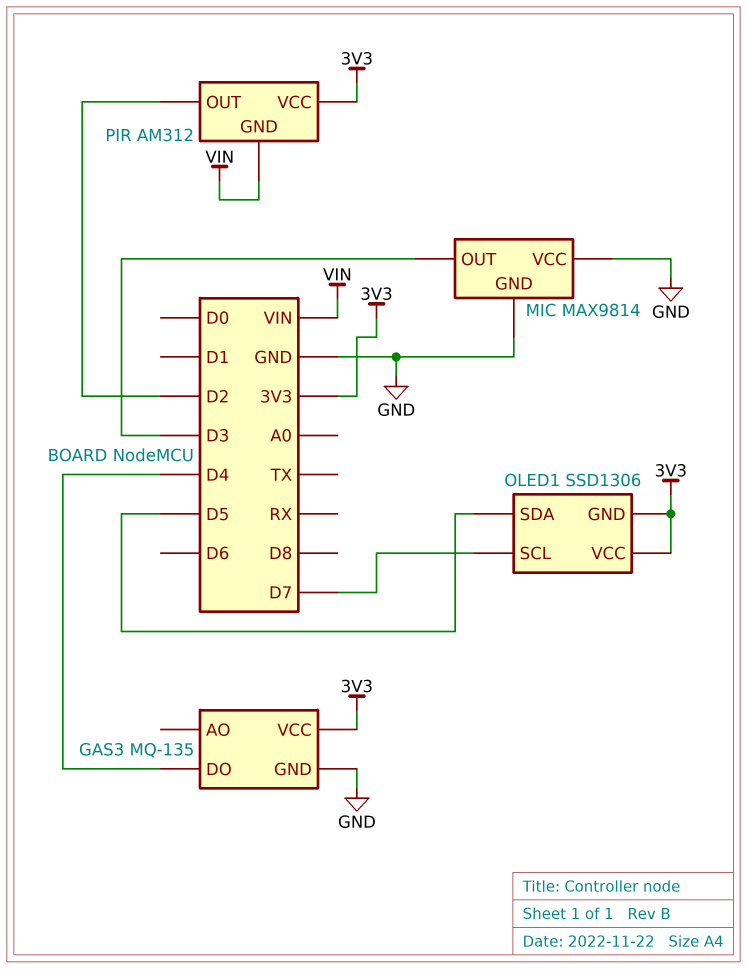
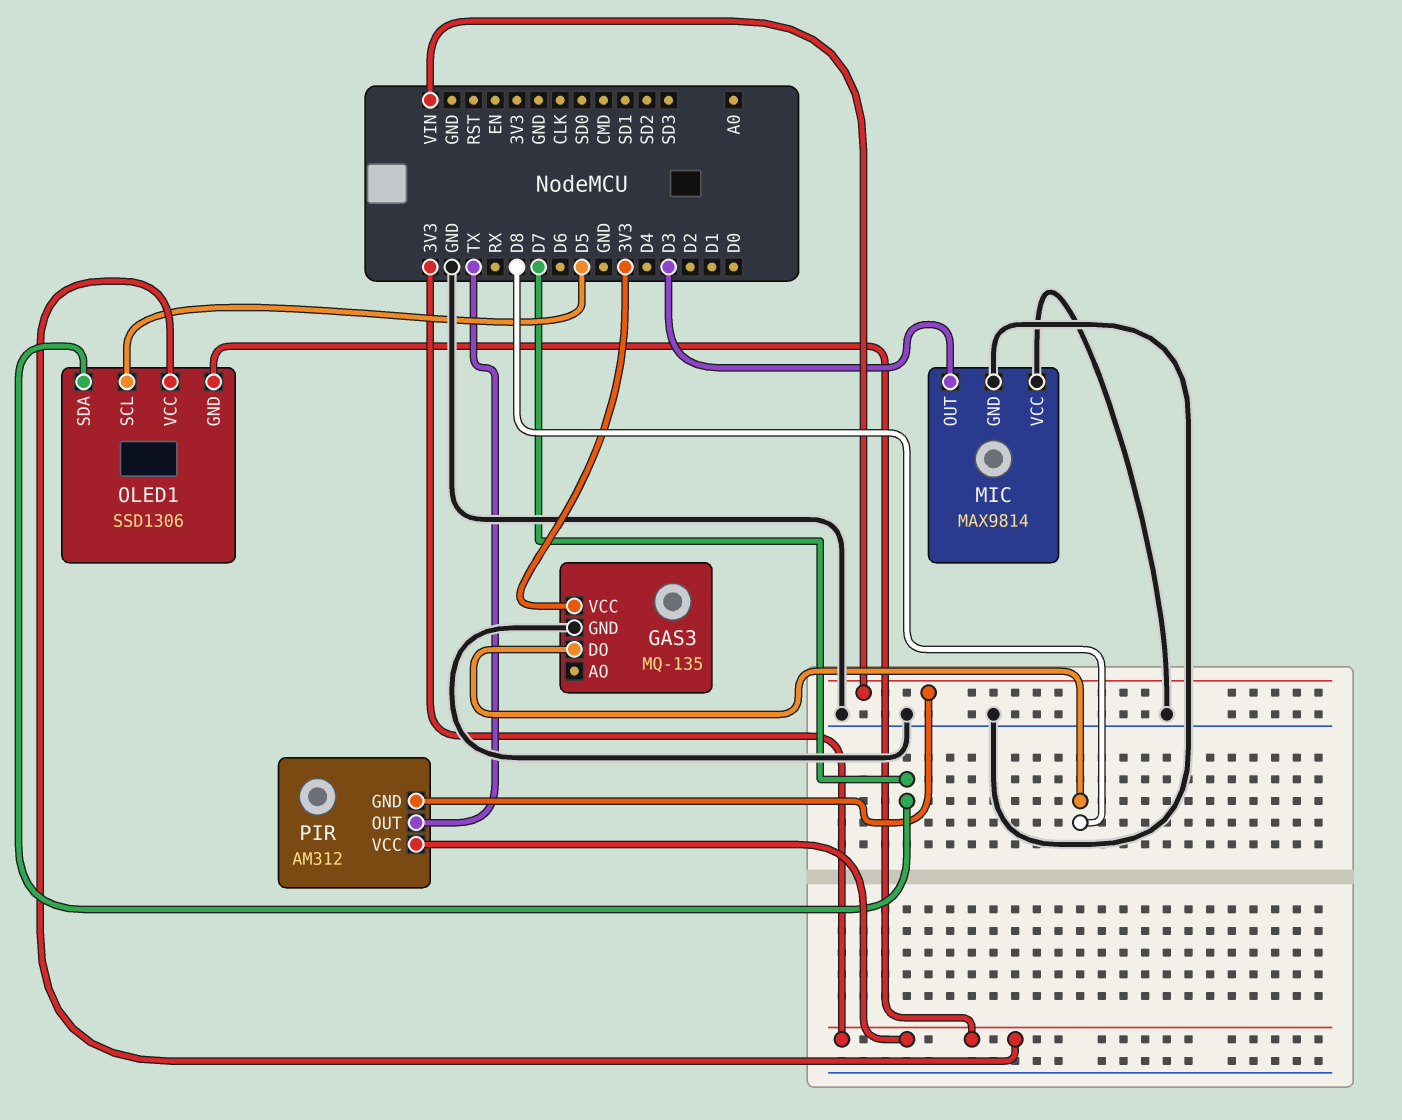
GAS3 pin DO: D4 -> D8
OLED1 pin SCL: D7 -> D5
OLED1 pin SDA: D5 -> D7
PIR pin OUT: D2 -> TX

